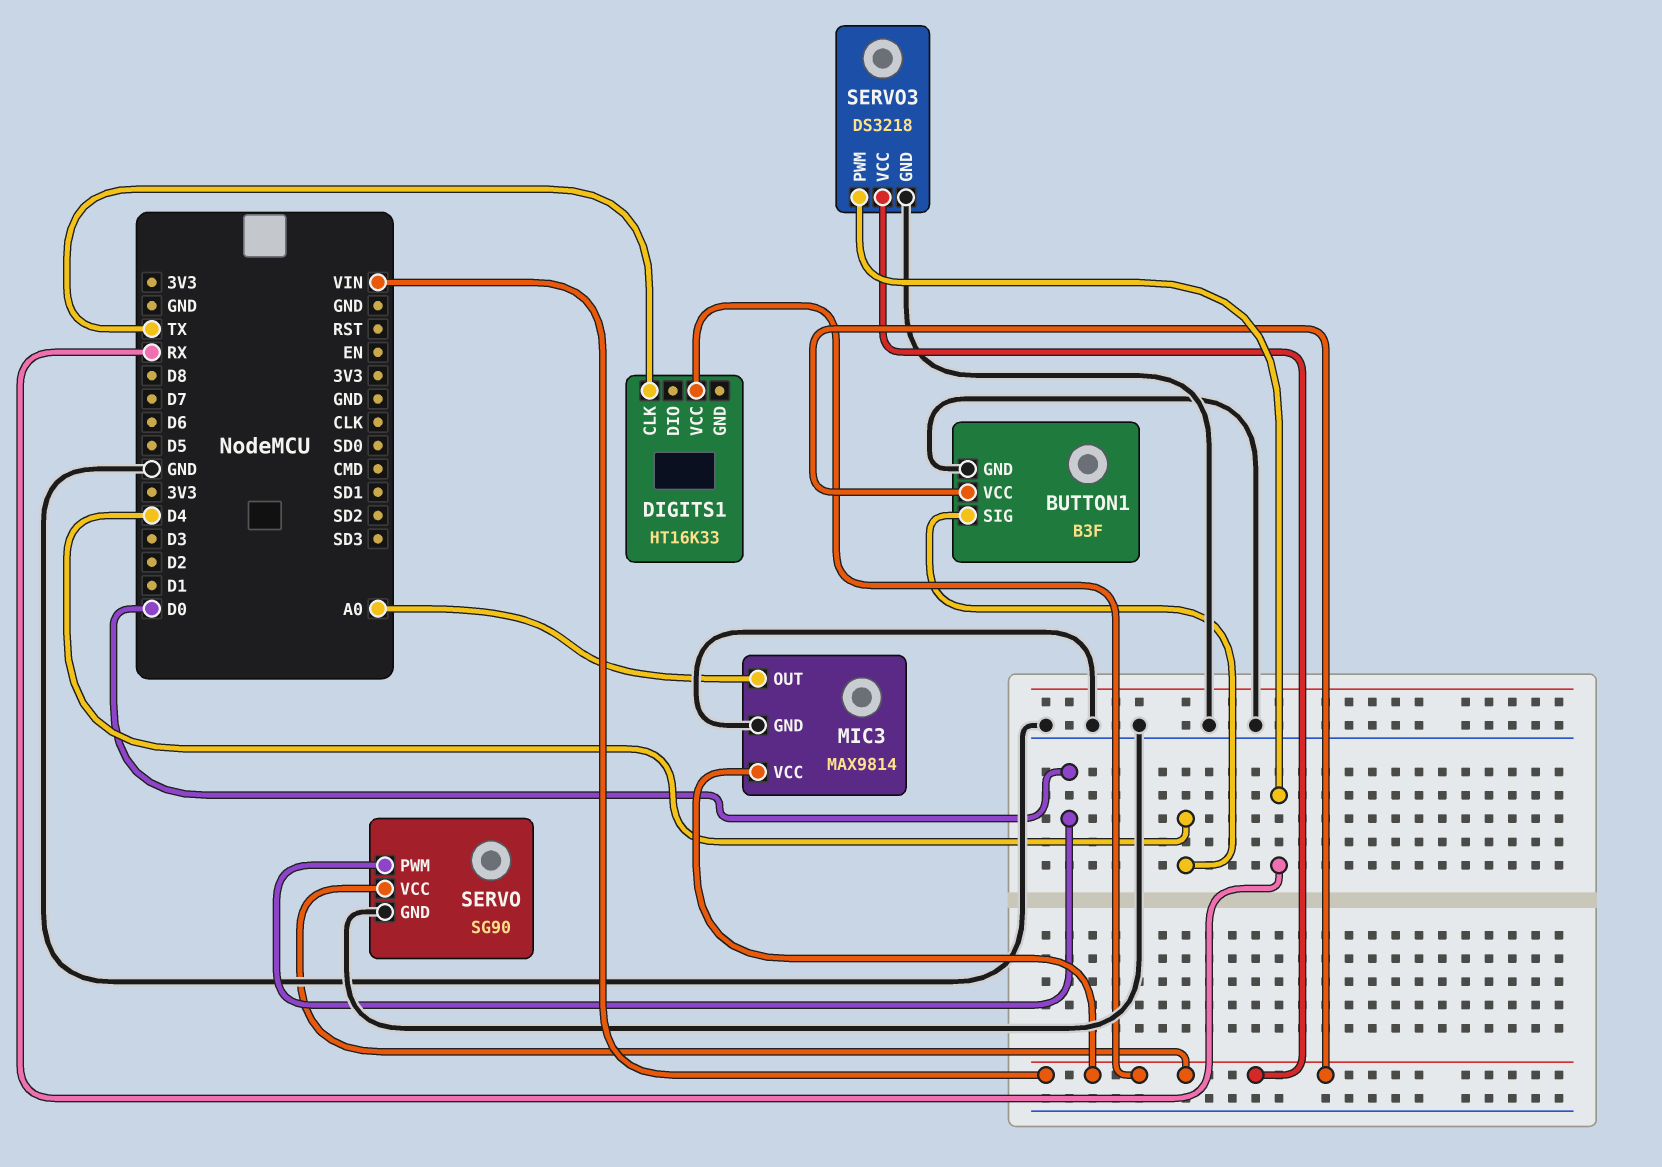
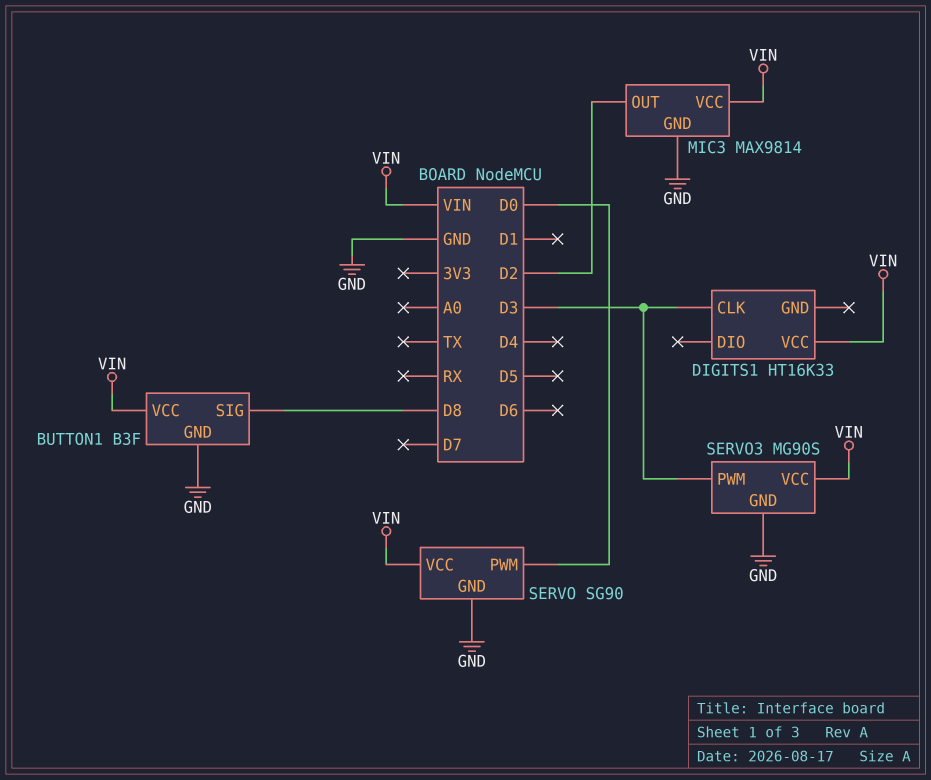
BUTTON1 pin SIG: D4 -> D8
DIGITS1 pin CLK: TX -> D3
MIC3 pin OUT: A0 -> D2
SERVO3: DS3218 -> MG90S
SERVO3 pin PWM: RX -> D3

